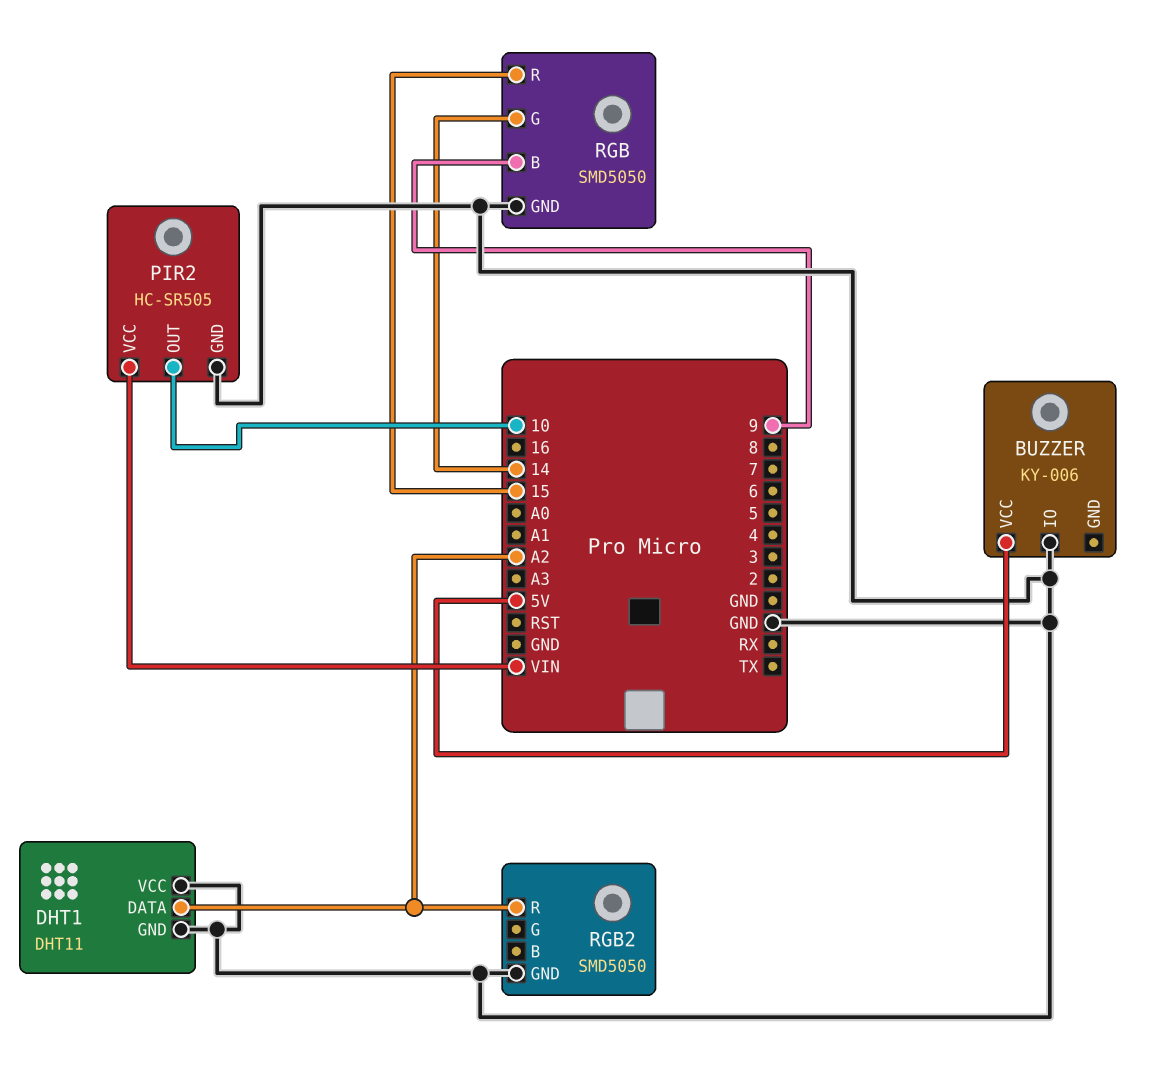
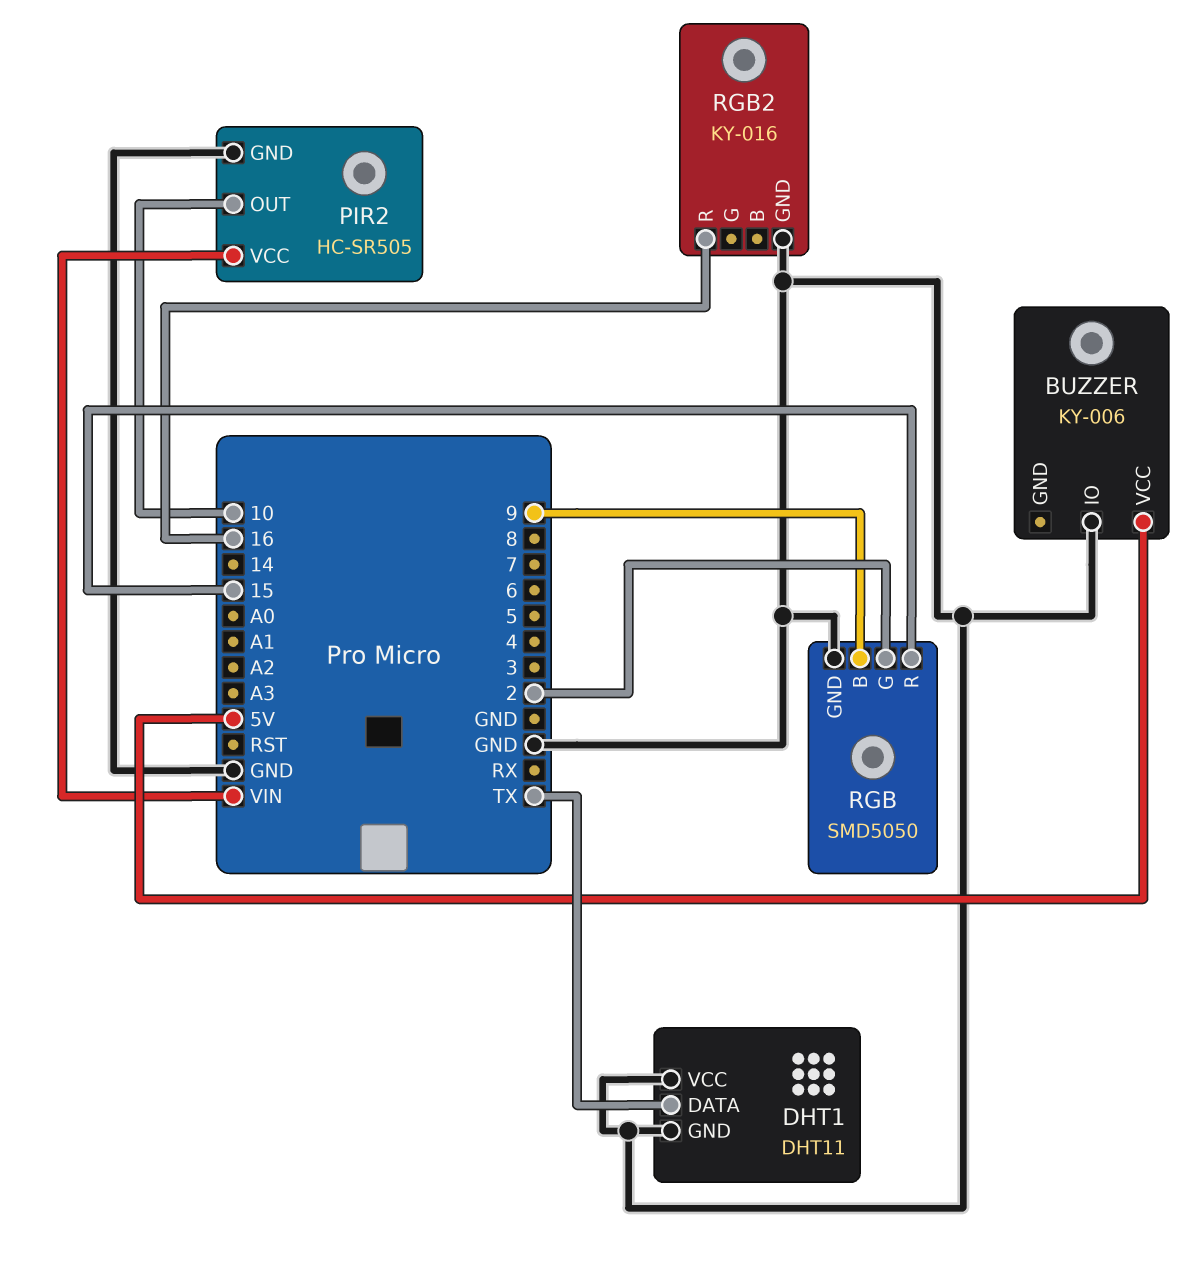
DHT1 pin DATA: A2 -> TX
RGB pin G: 14 -> 2
RGB2: SMD5050 -> KY-016
RGB2 pin R: A2 -> 16

